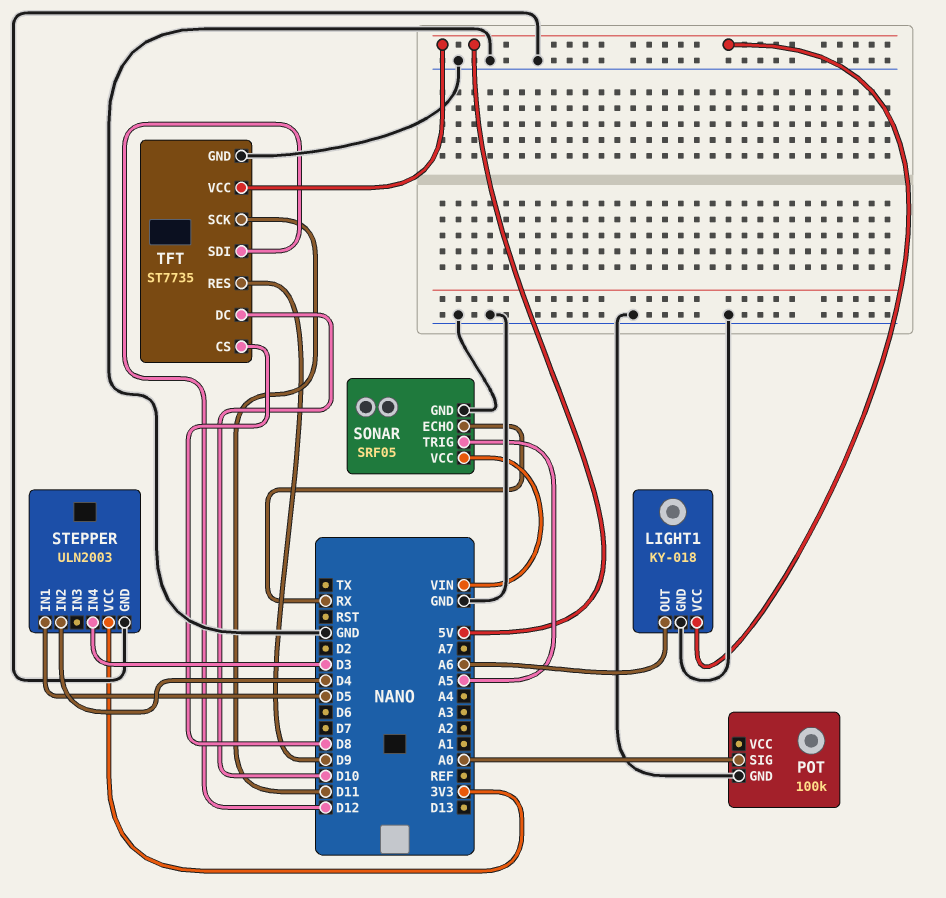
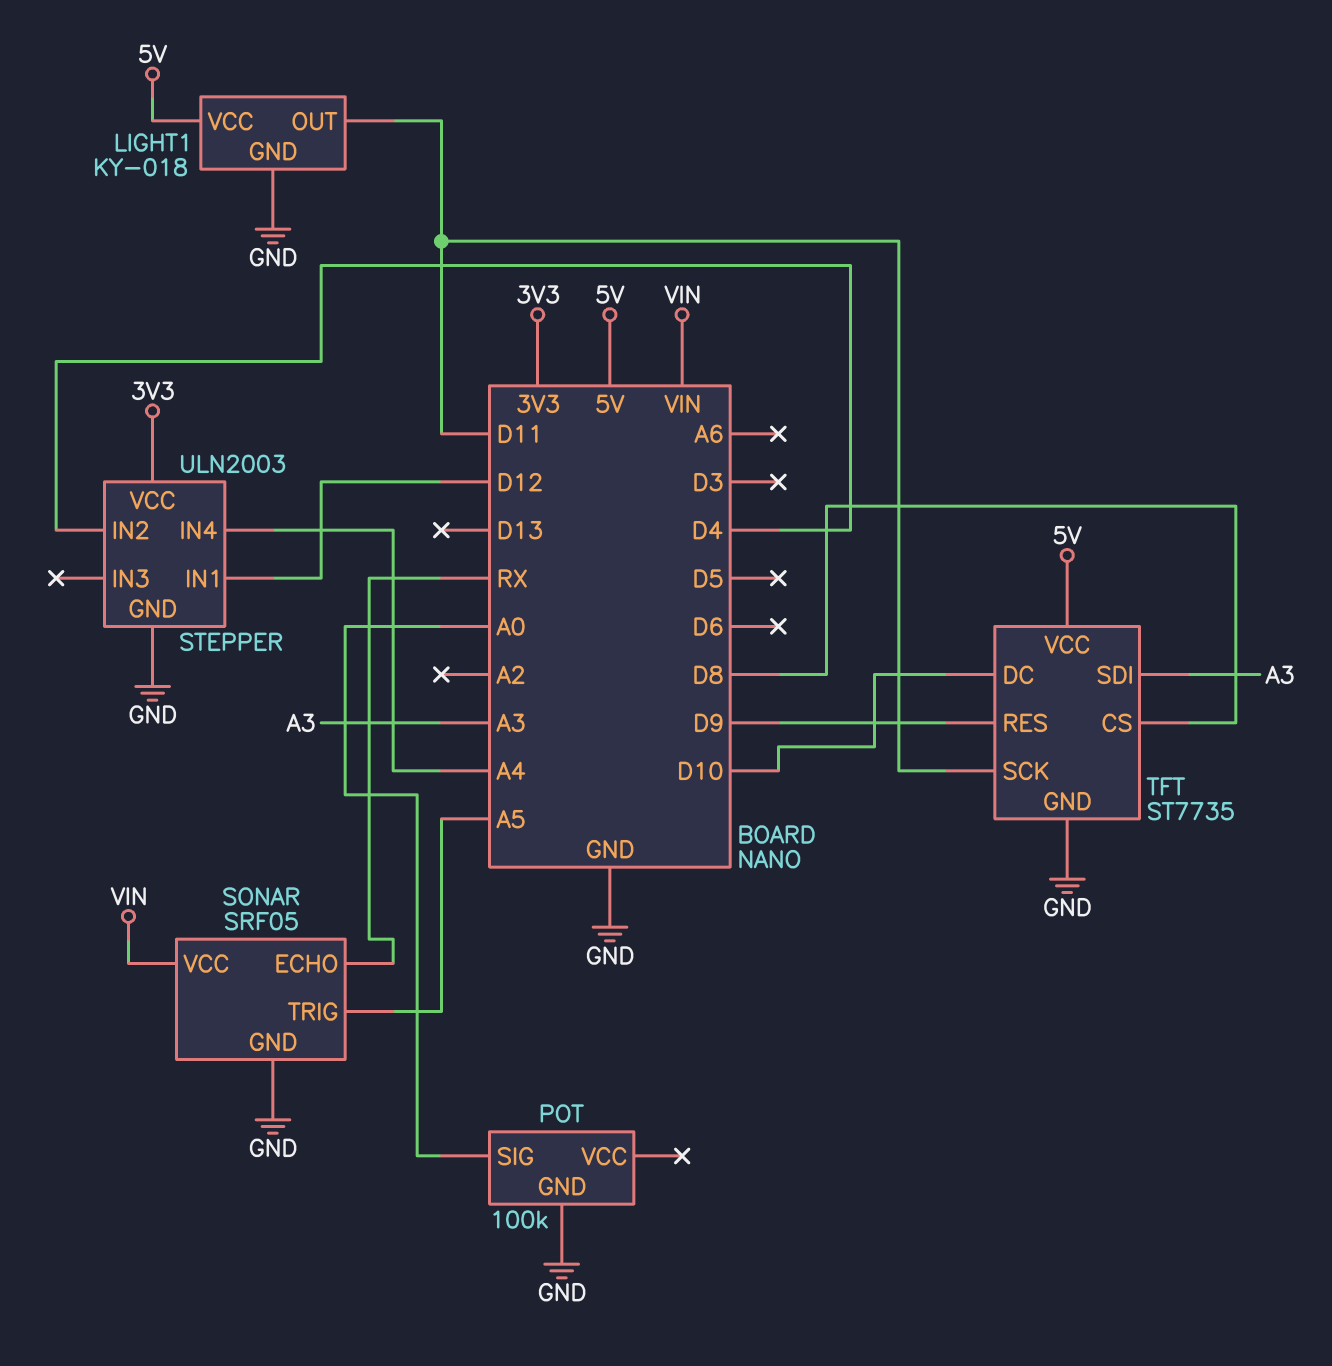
LIGHT1 pin OUT: A6 -> D11
STEPPER pin IN1: D5 -> D12
STEPPER pin IN4: D3 -> A4
TFT pin SDI: D12 -> A3

